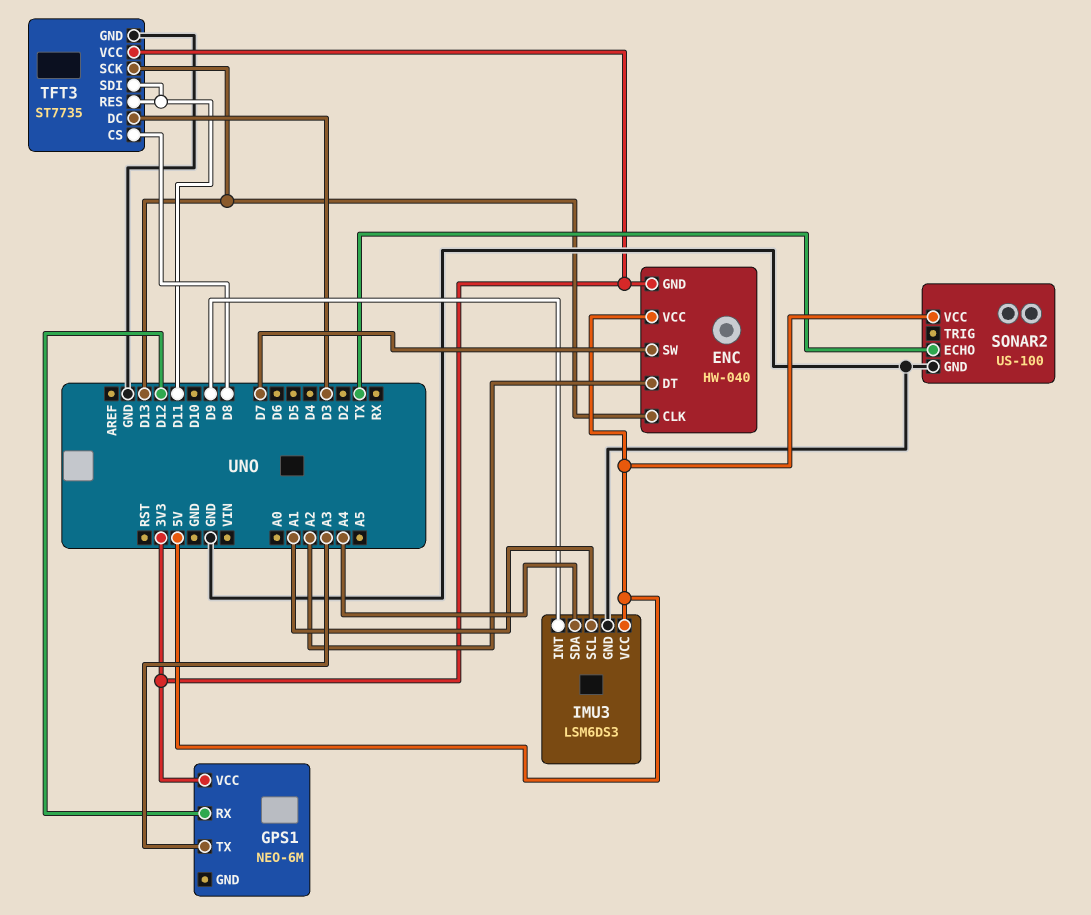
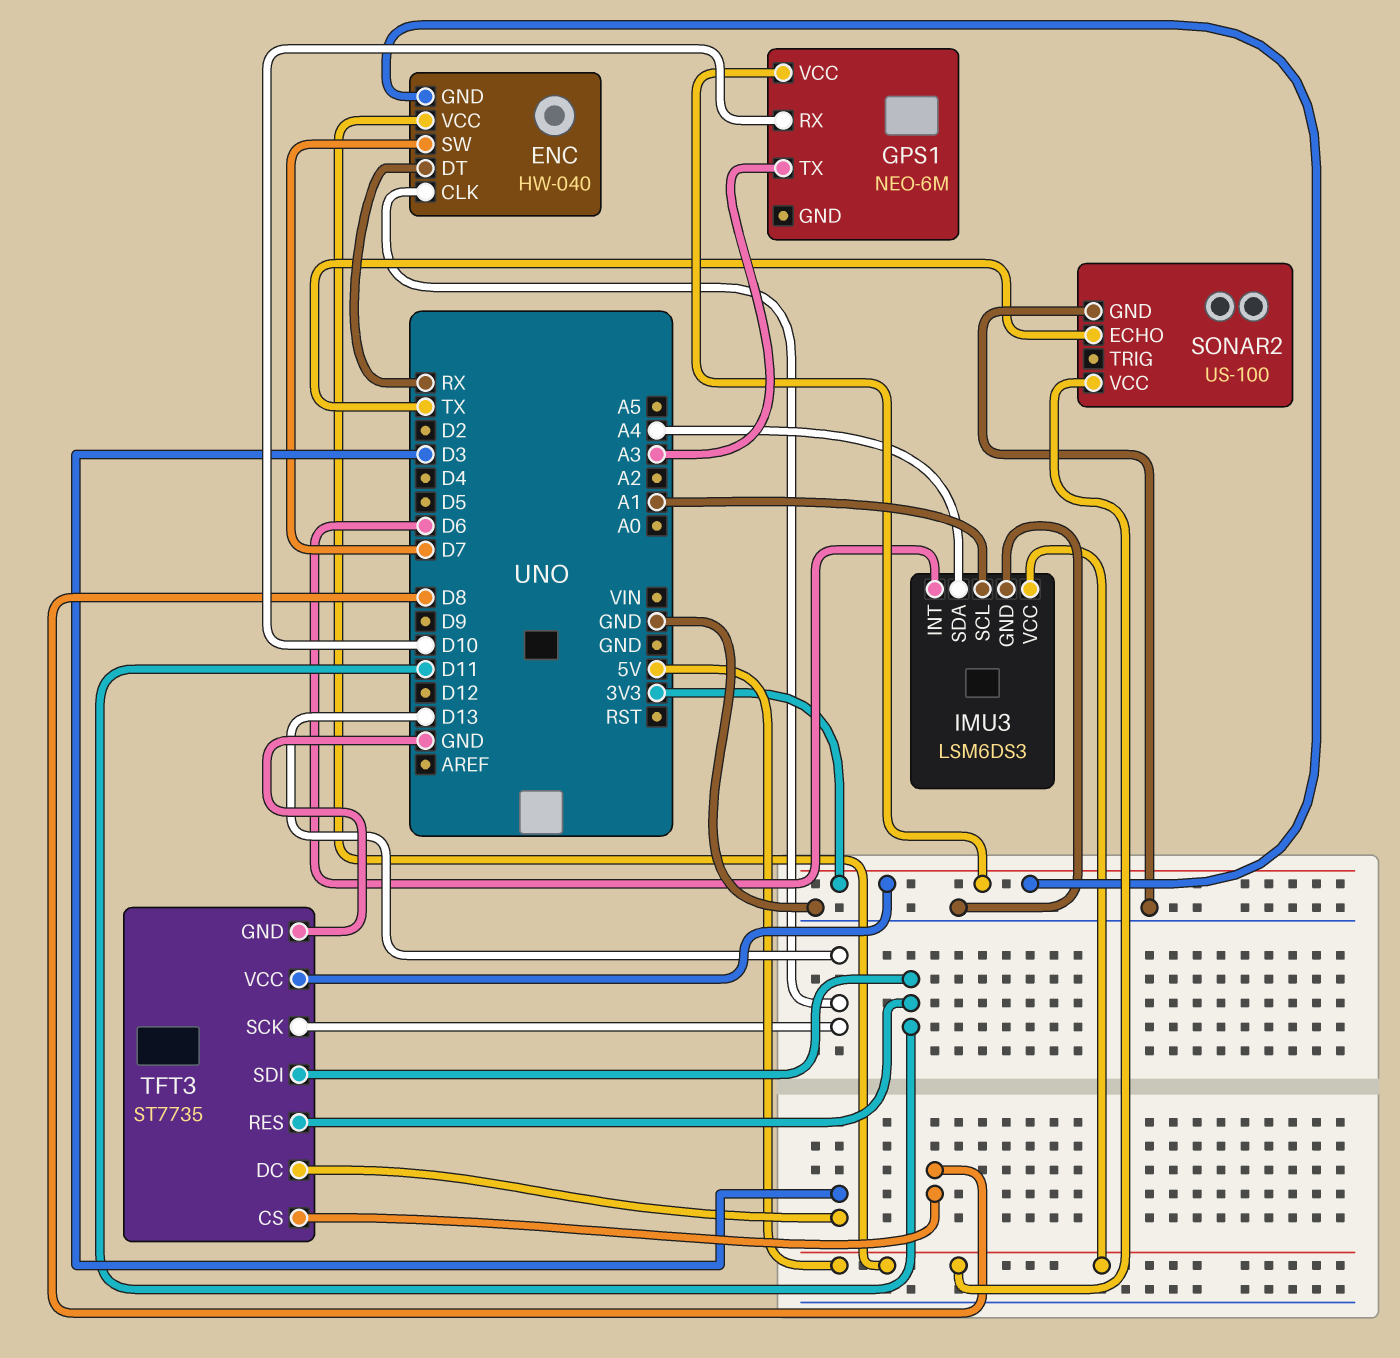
ENC pin DT: A2 -> RX
GPS1 pin RX: D12 -> D10
IMU3 pin INT: D9 -> D6

